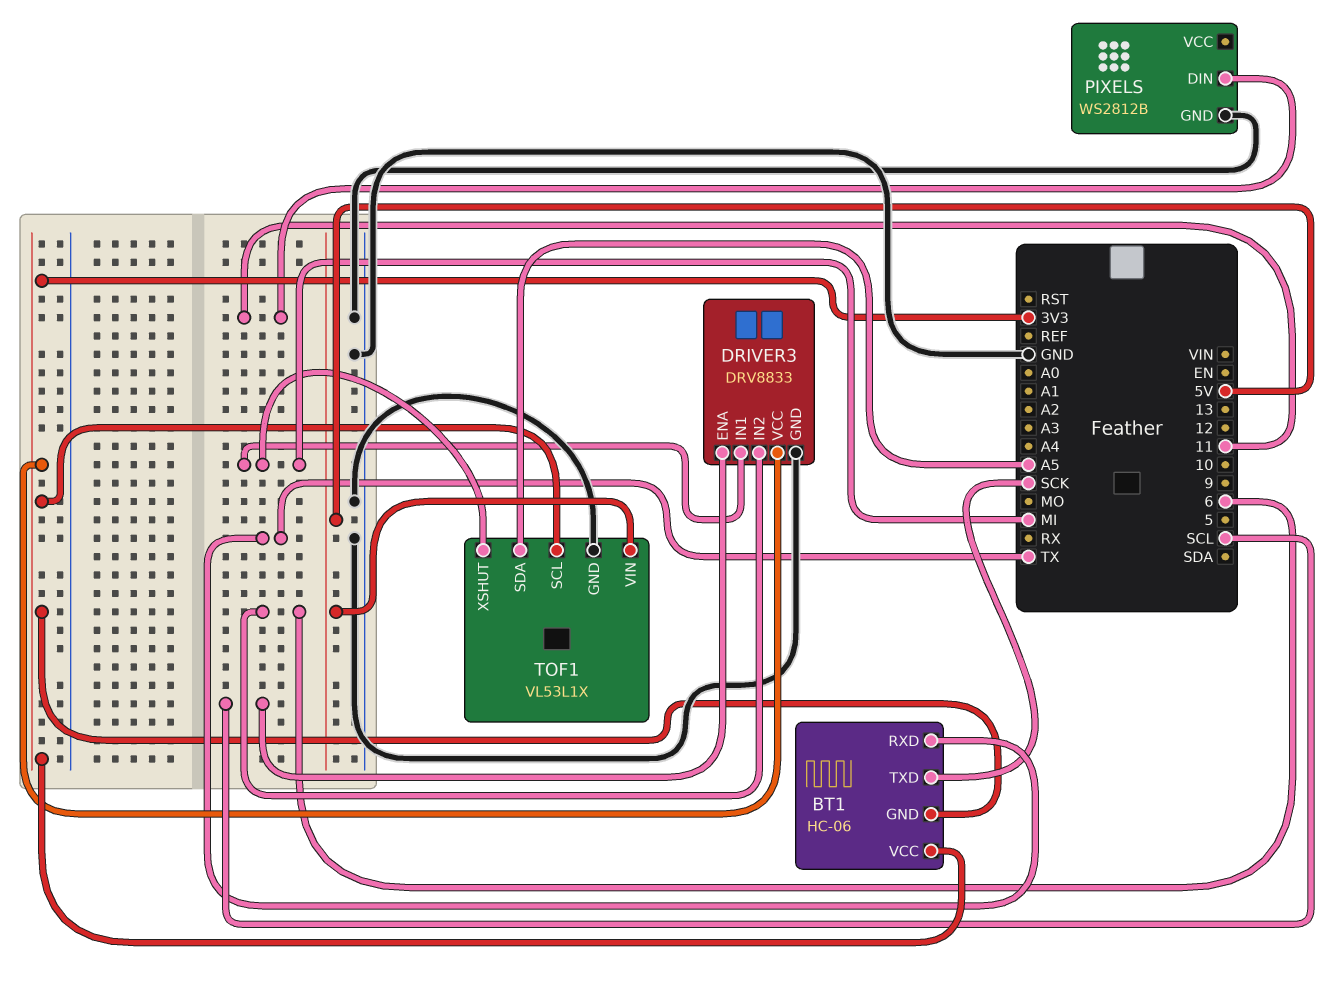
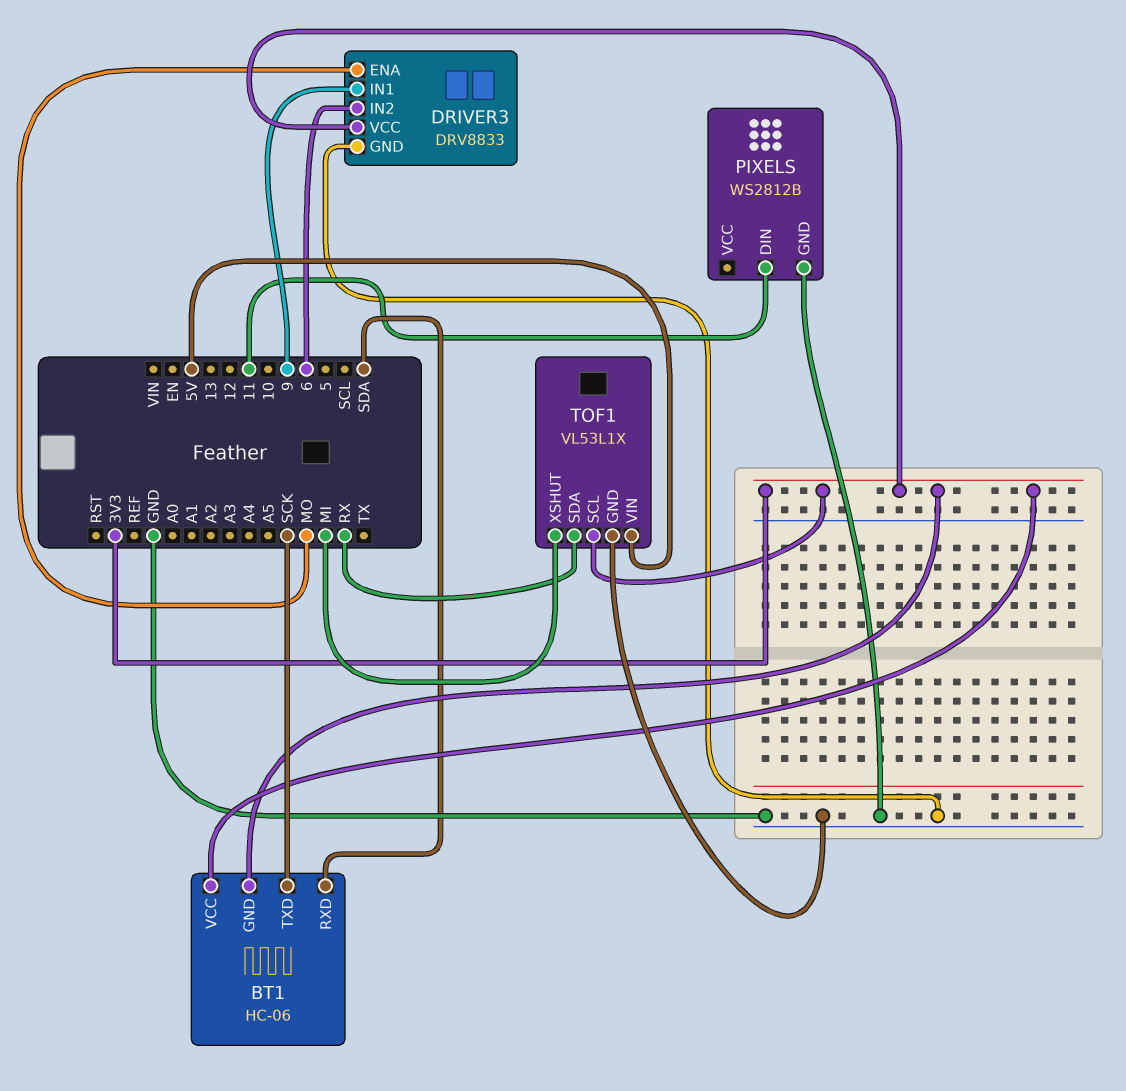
BT1 pin RXD: TX -> SDA
DRIVER3 pin ENA: SCL -> MO
DRIVER3 pin IN1: MI -> 9
TOF1 pin SDA: A5 -> RX

